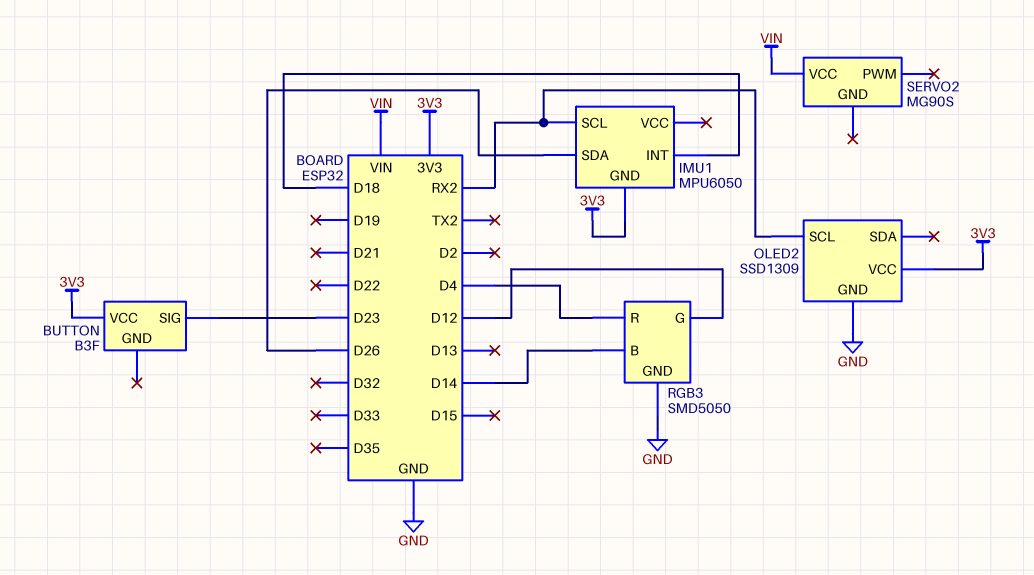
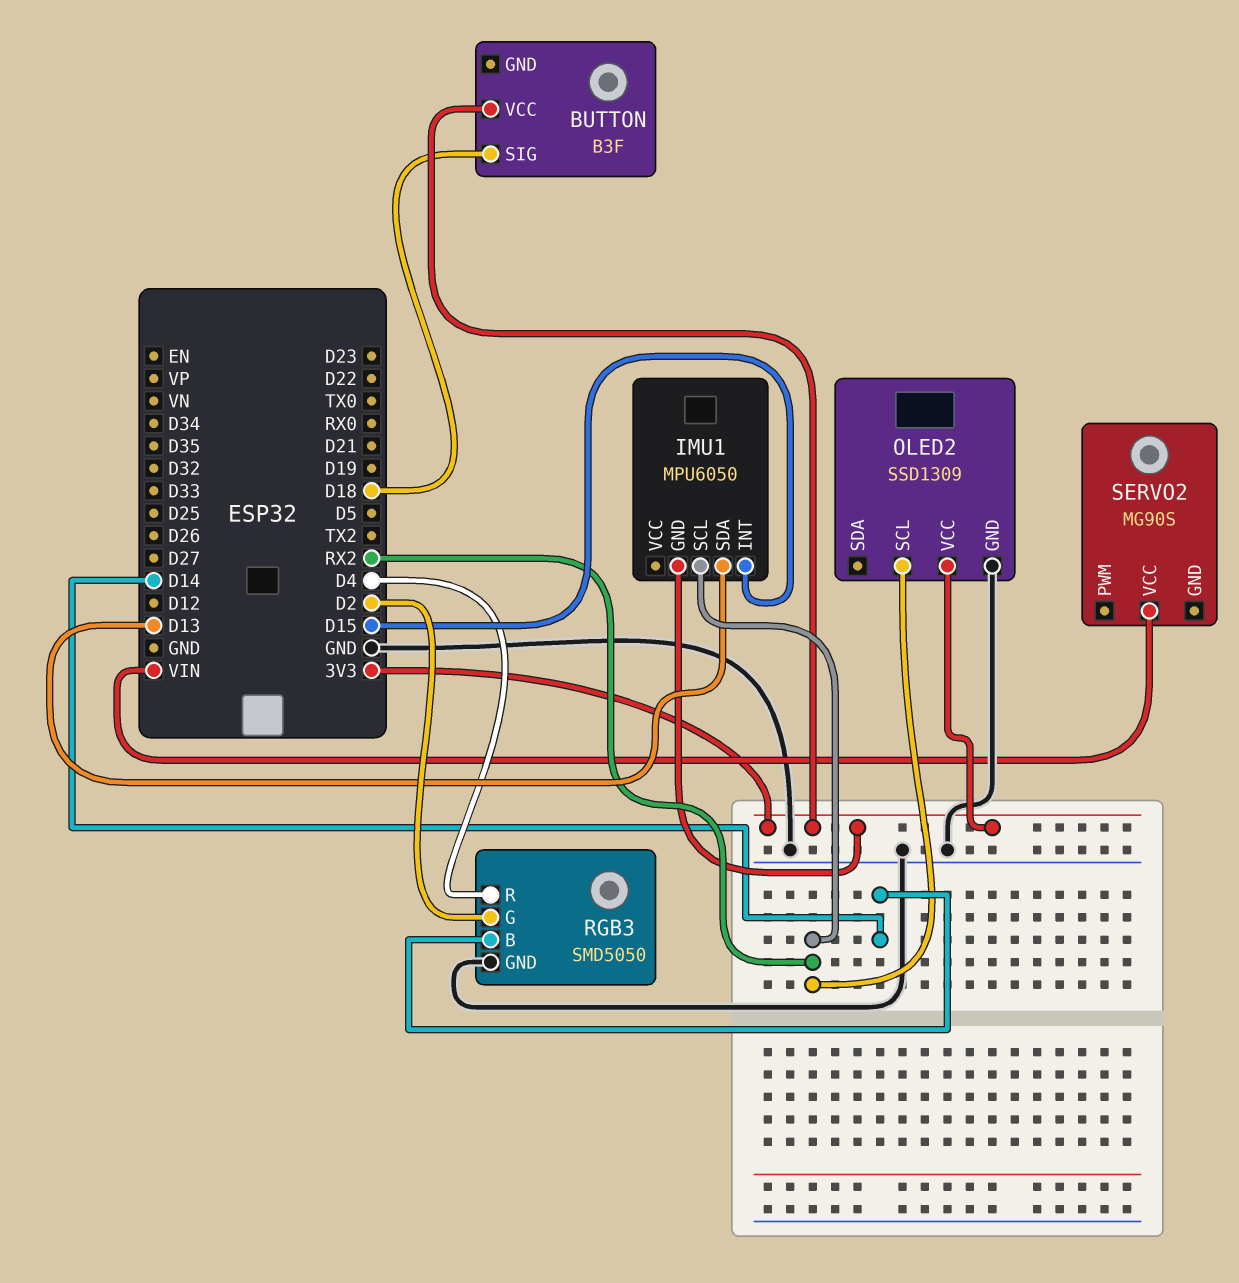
BUTTON pin SIG: D23 -> D18
IMU1 pin INT: D18 -> D15
IMU1 pin SDA: D26 -> D13
RGB3 pin G: D12 -> D2

